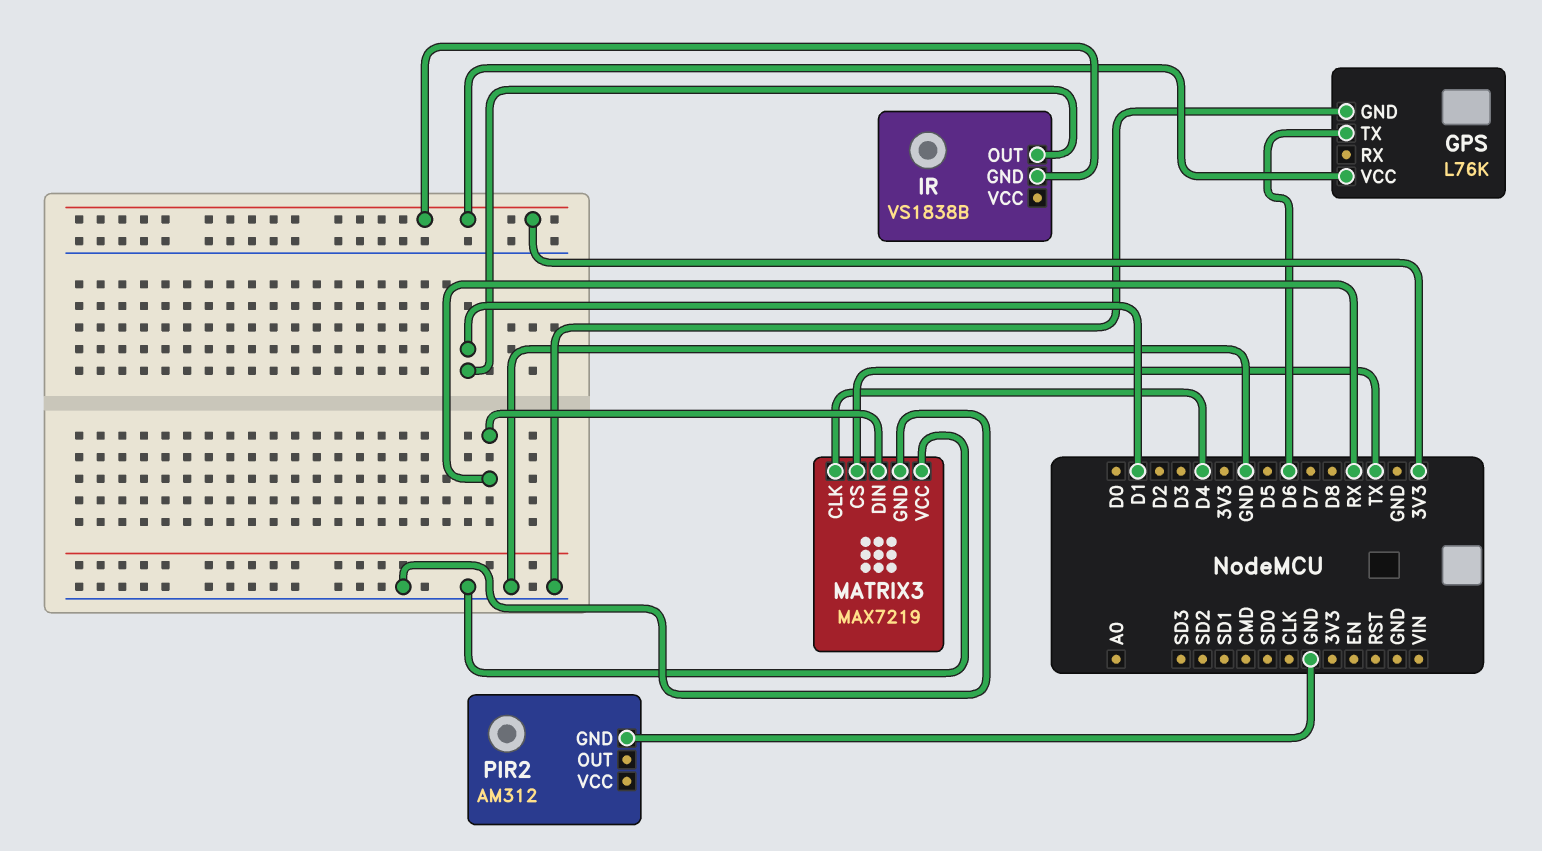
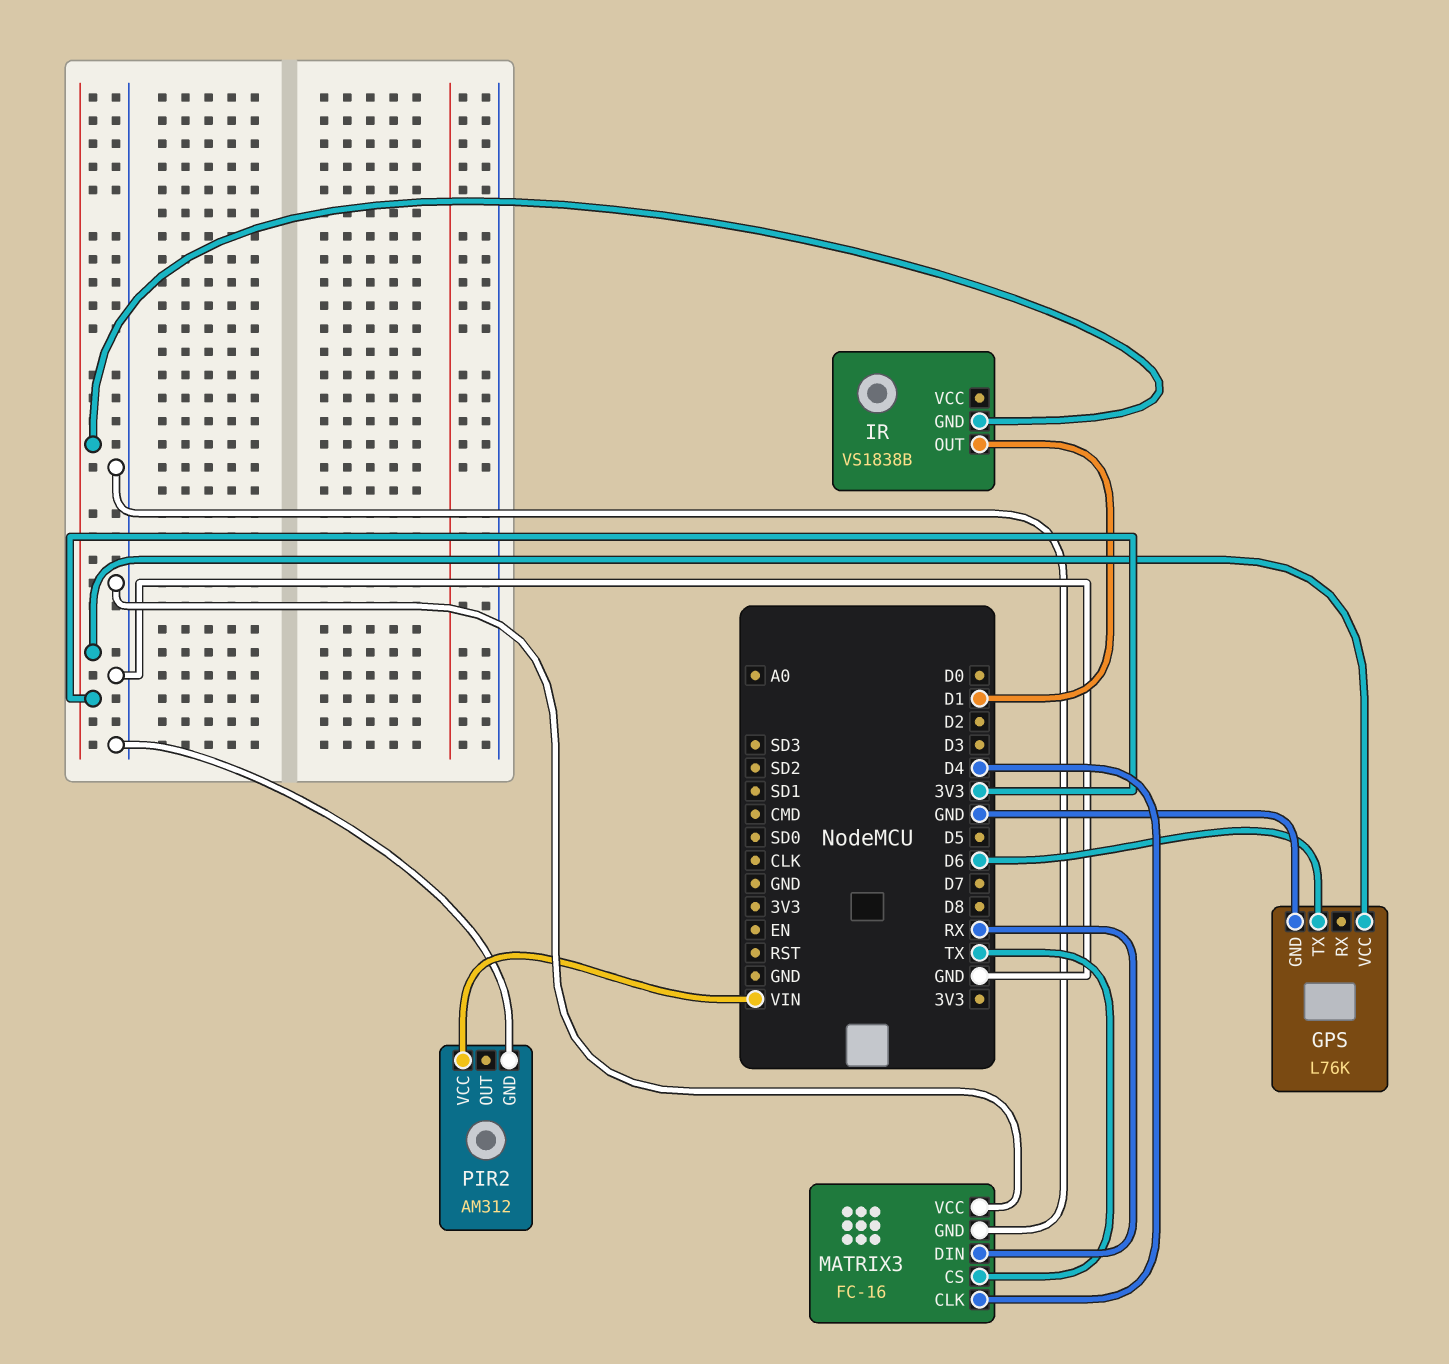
MATRIX3: MAX7219 -> FC-16
PIR2 pin VCC: none -> VIN

